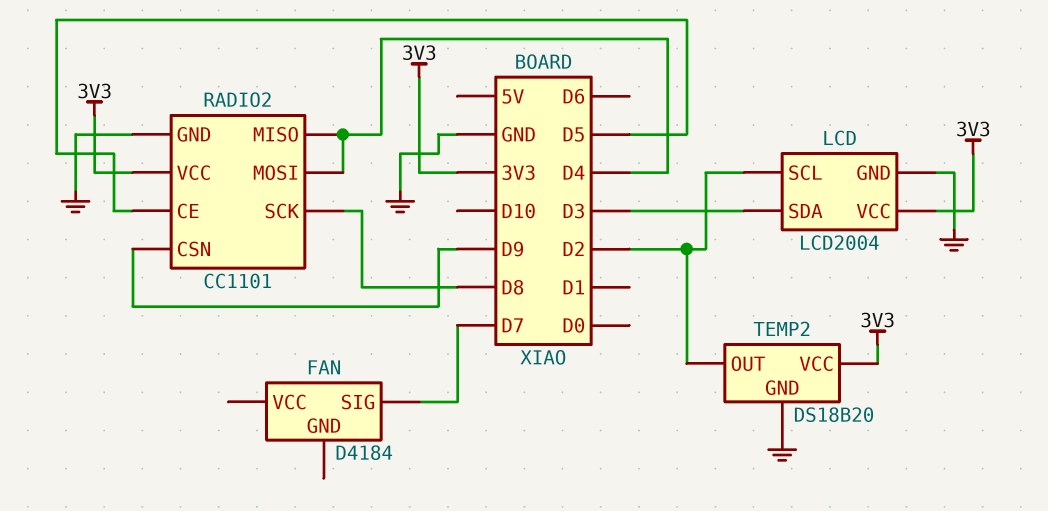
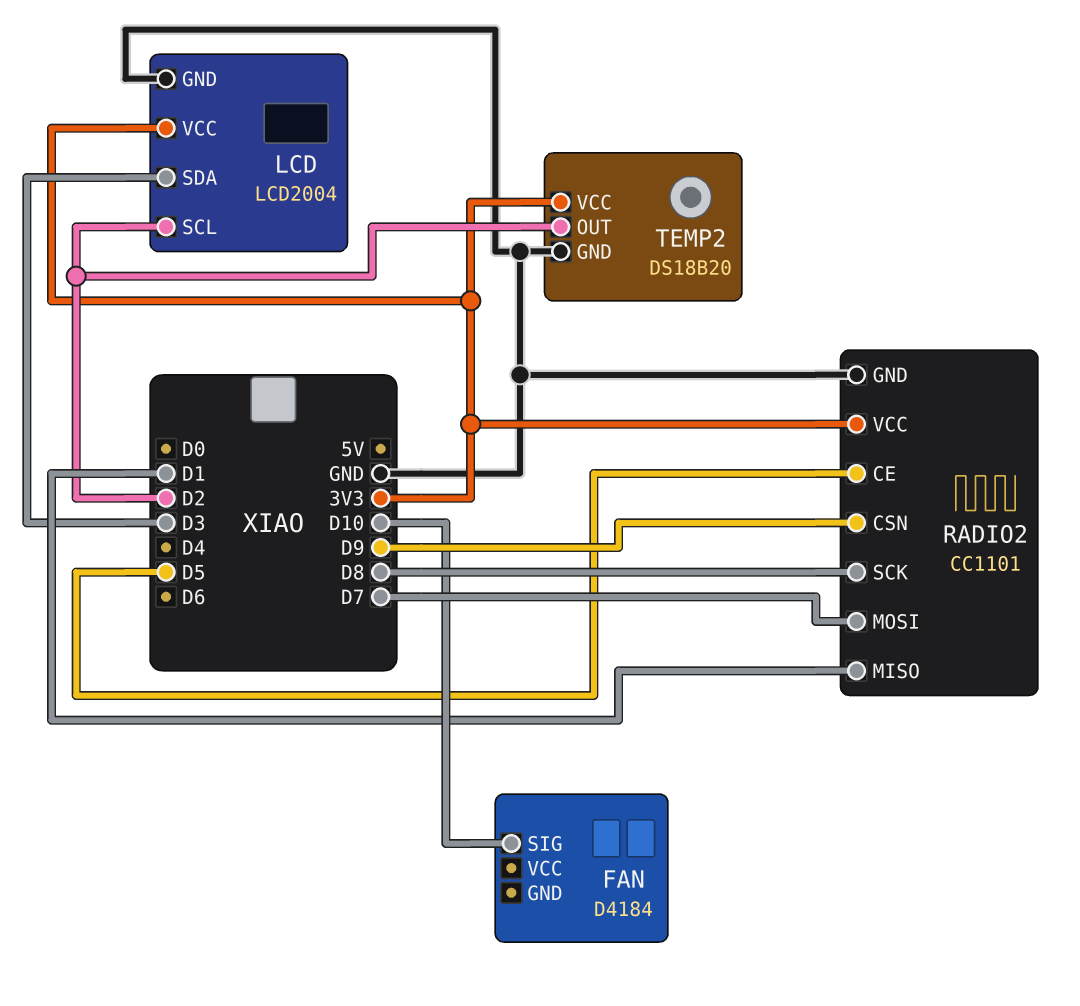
FAN pin SIG: D7 -> D10
RADIO2 pin MISO: D4 -> D1
RADIO2 pin MOSI: D4 -> D7

